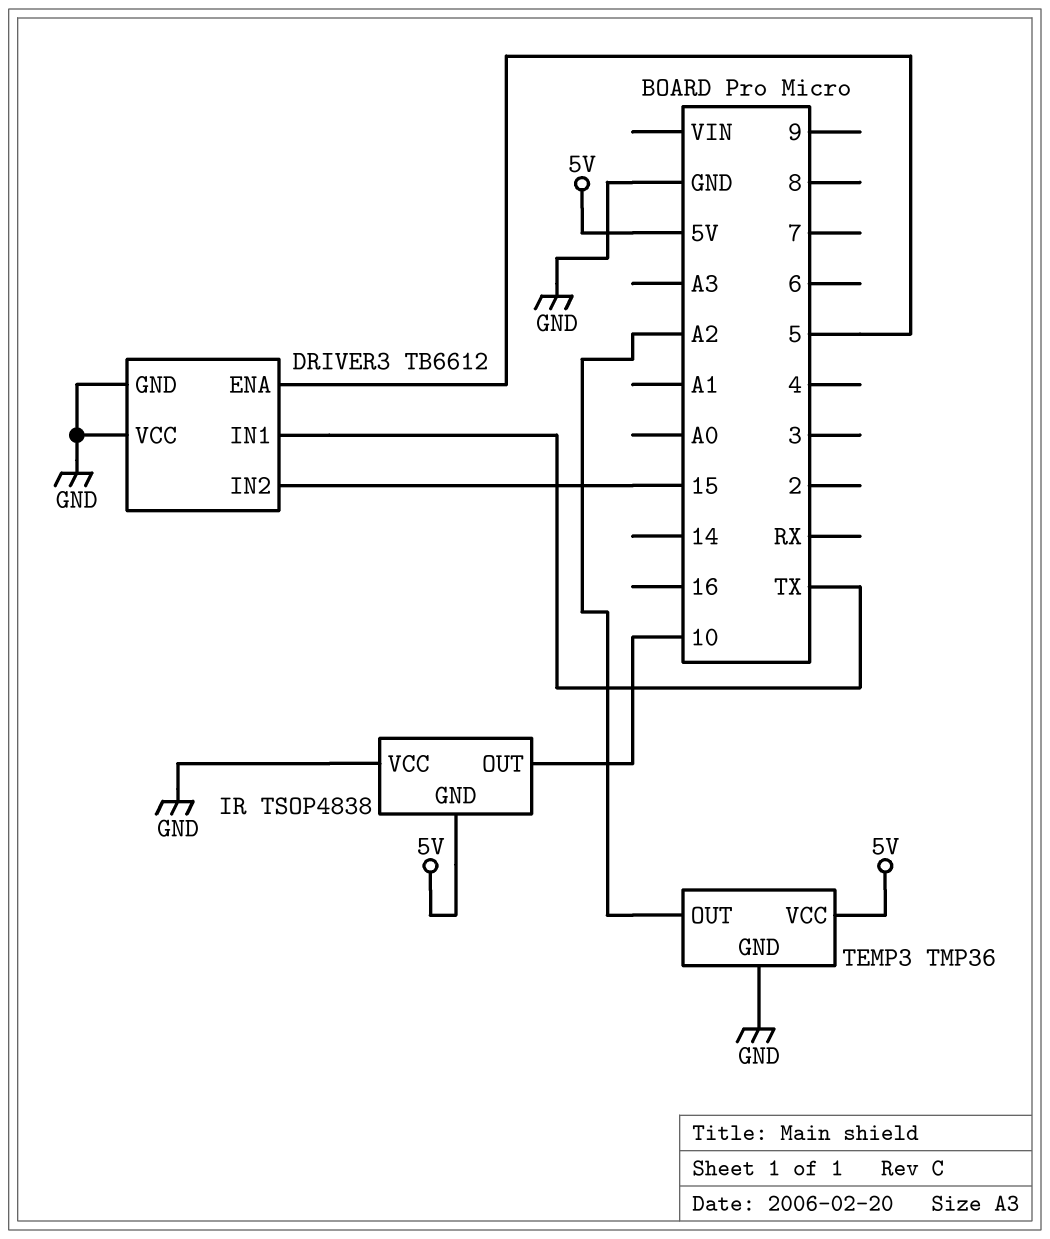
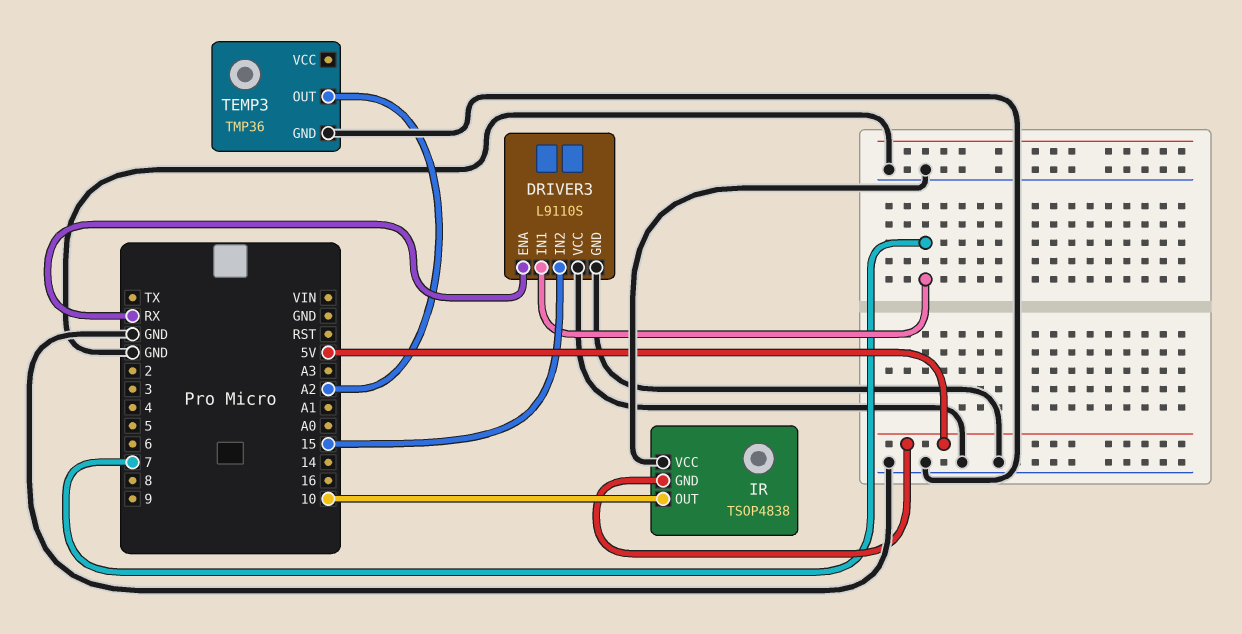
DRIVER3: TB6612 -> L9110S
DRIVER3 pin ENA: 5 -> RX
DRIVER3 pin IN1: TX -> 7
TEMP3 pin VCC: 5V -> none

